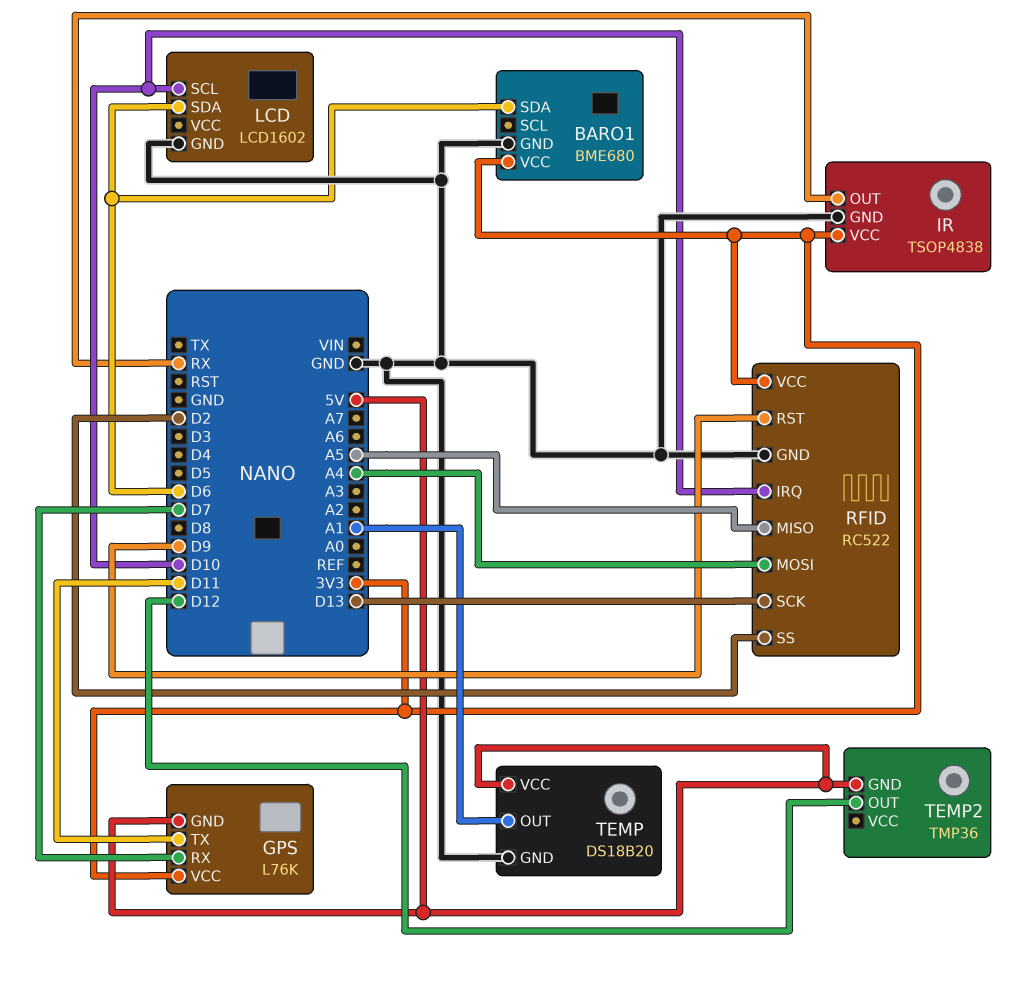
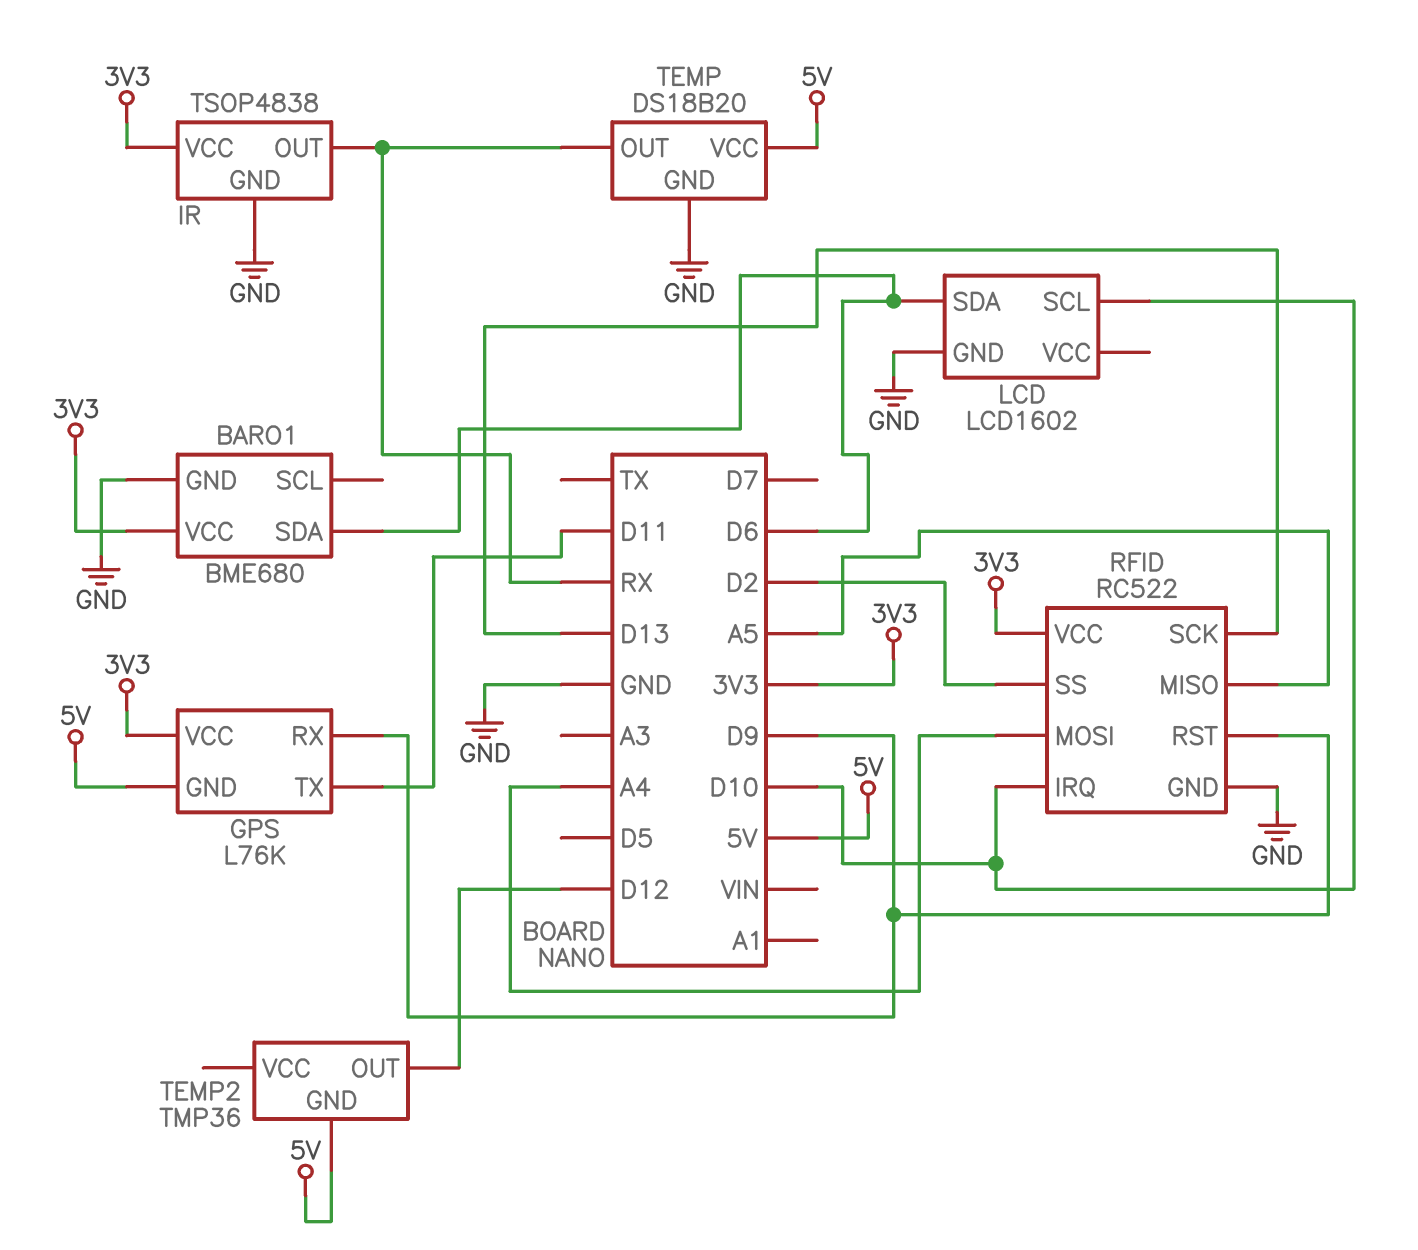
GPS pin RX: D7 -> D9
TEMP pin OUT: A1 -> RX

